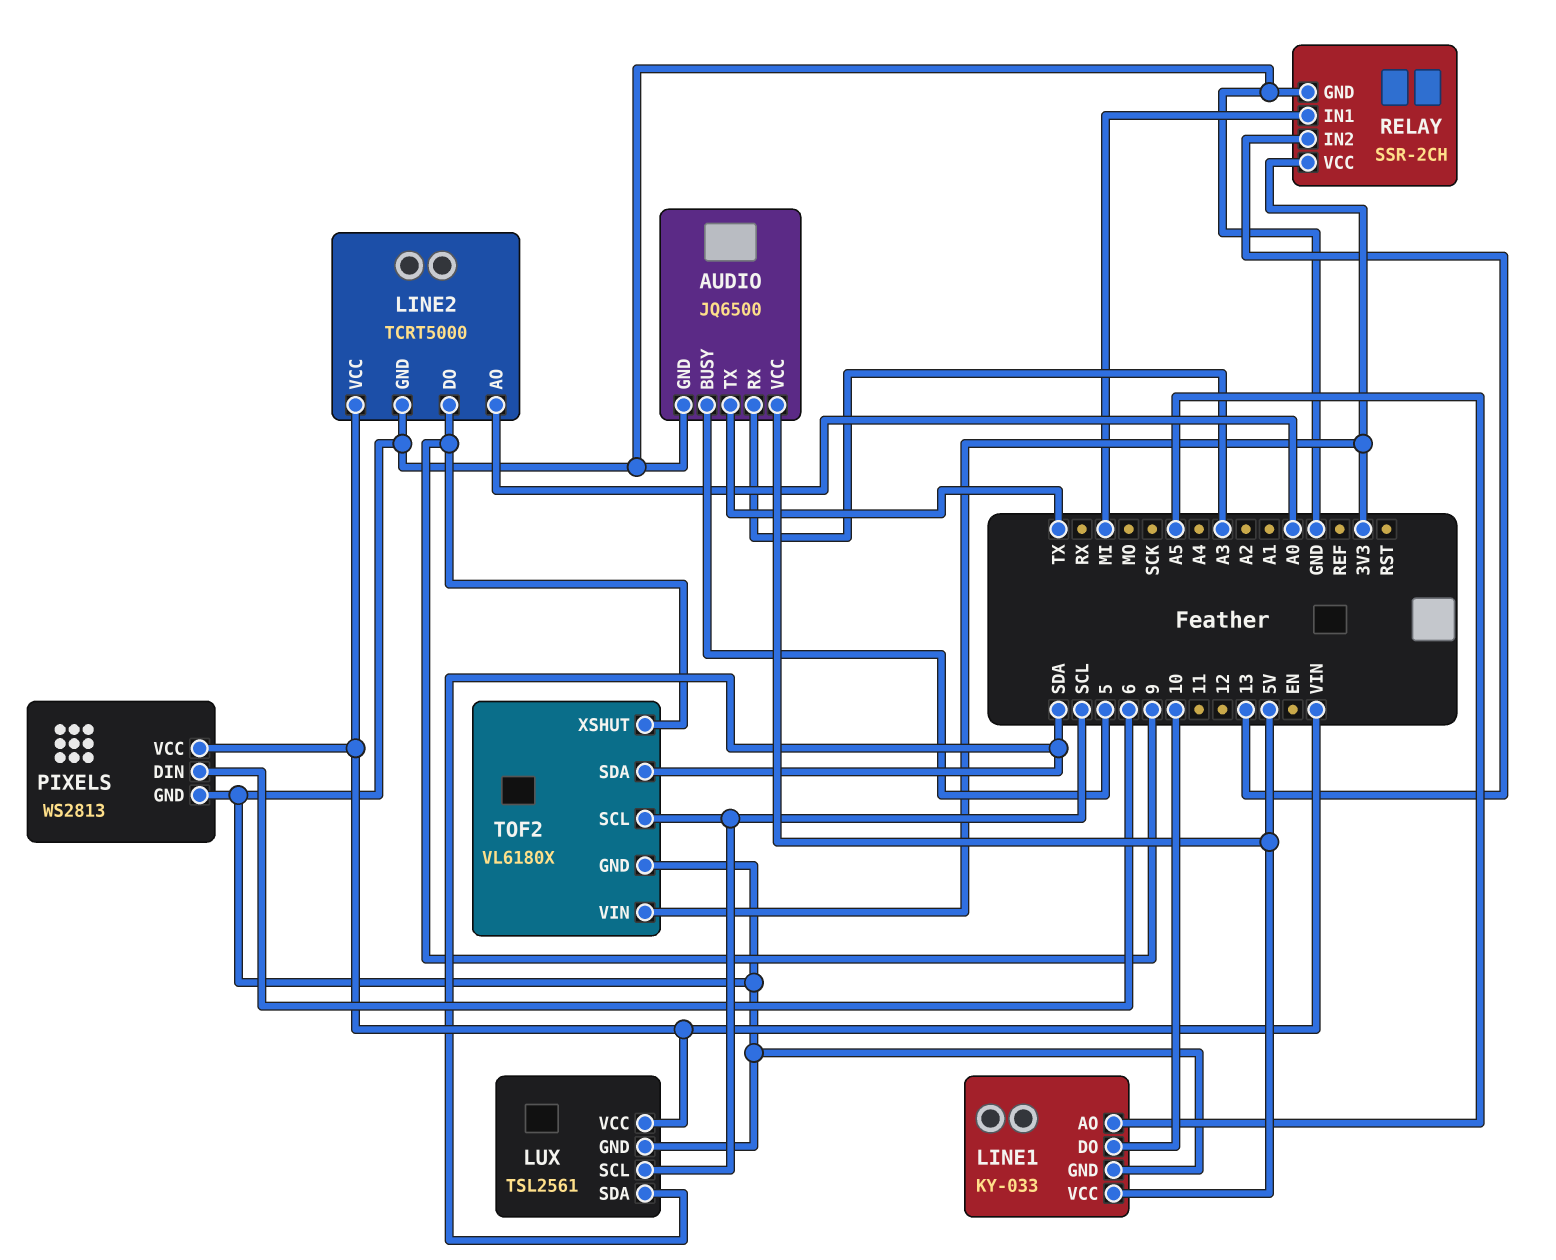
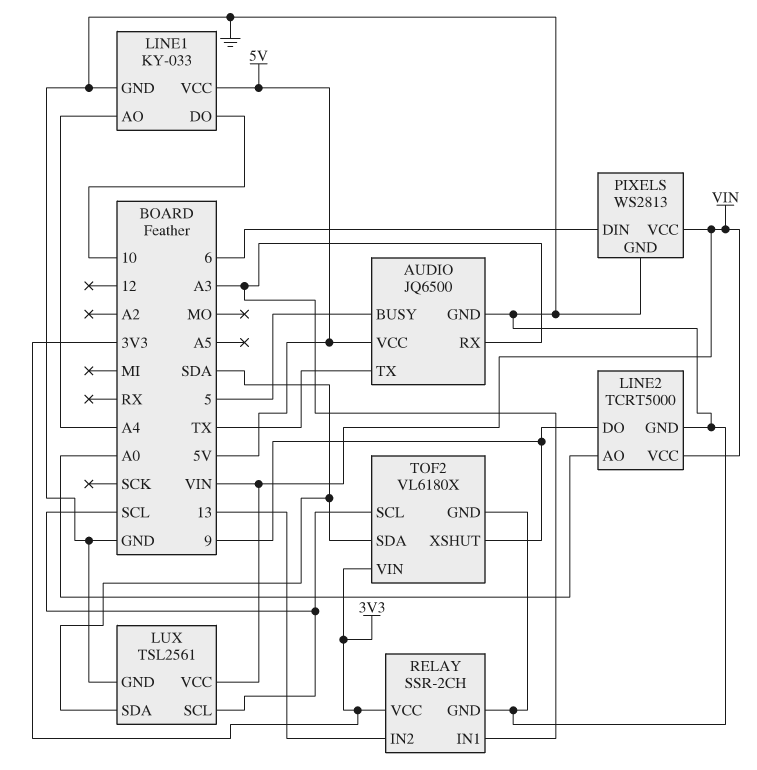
LINE1 pin AO: A5 -> A4
RELAY pin IN1: MI -> A3

